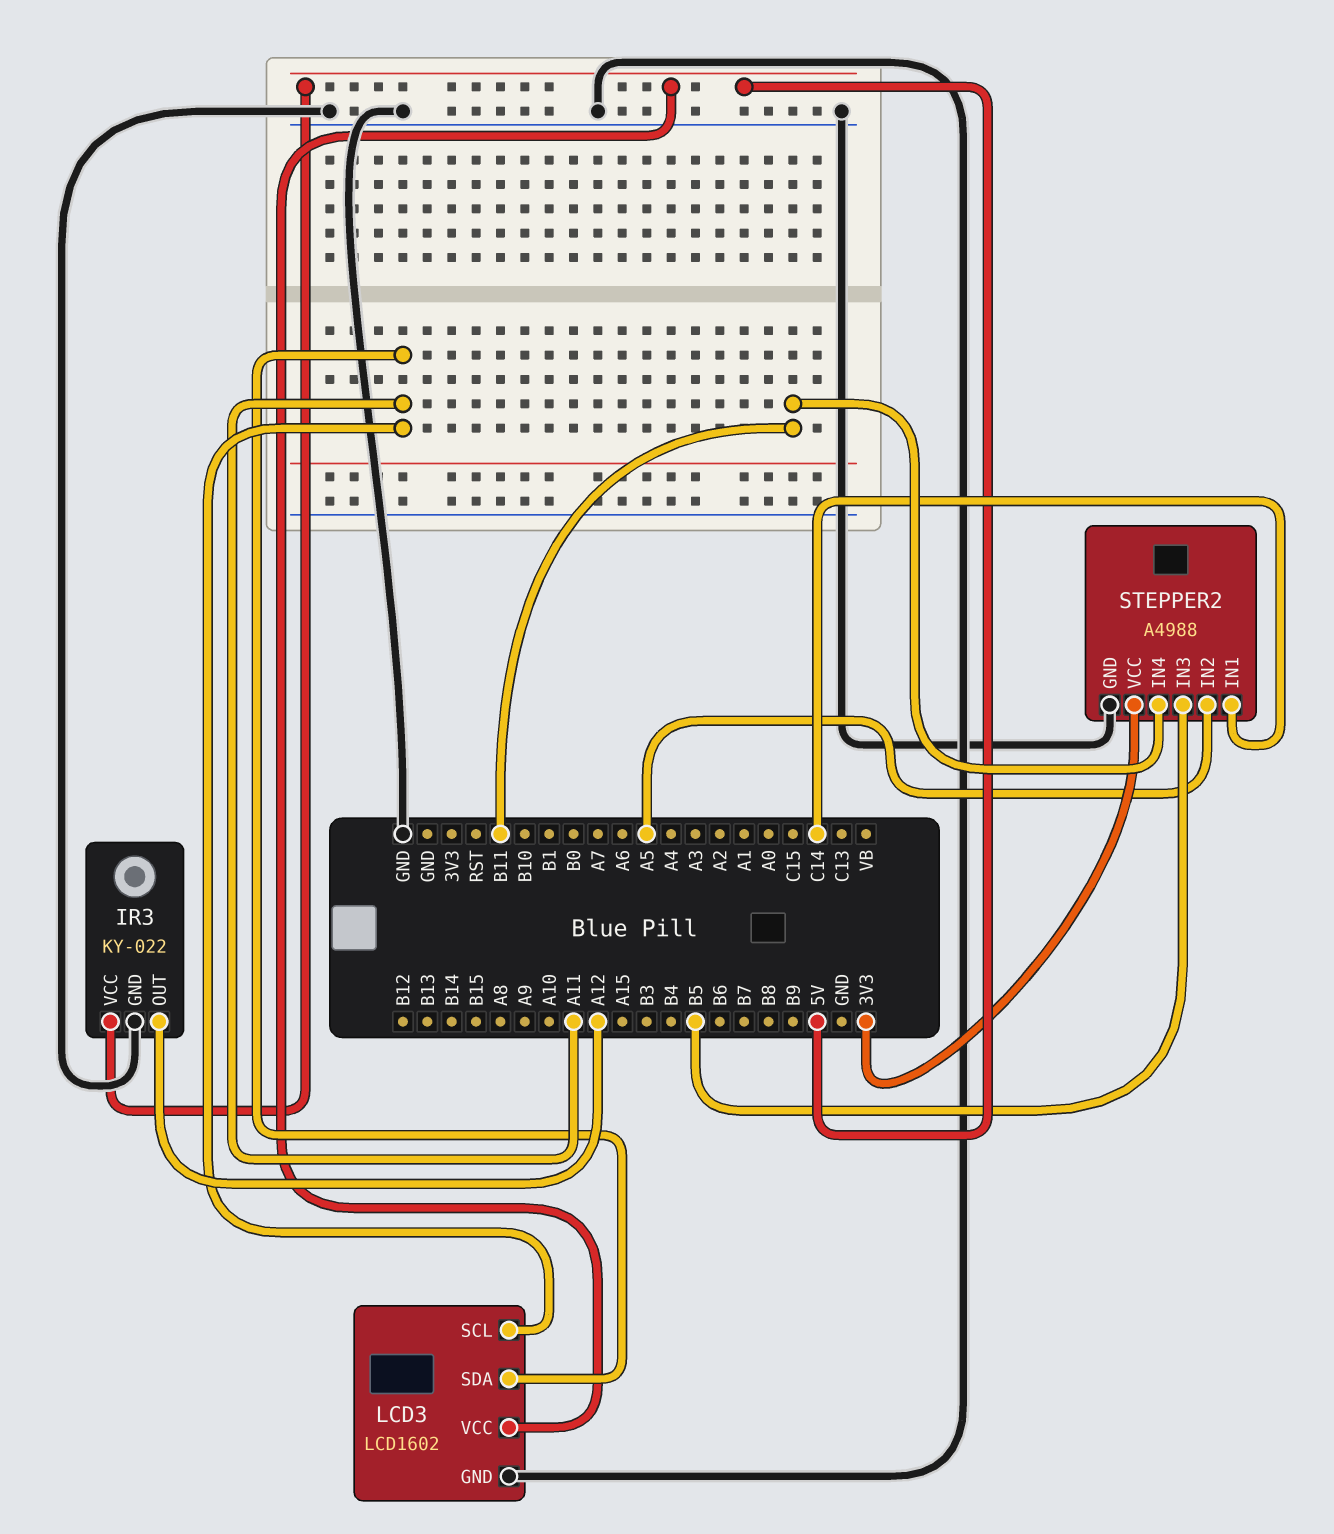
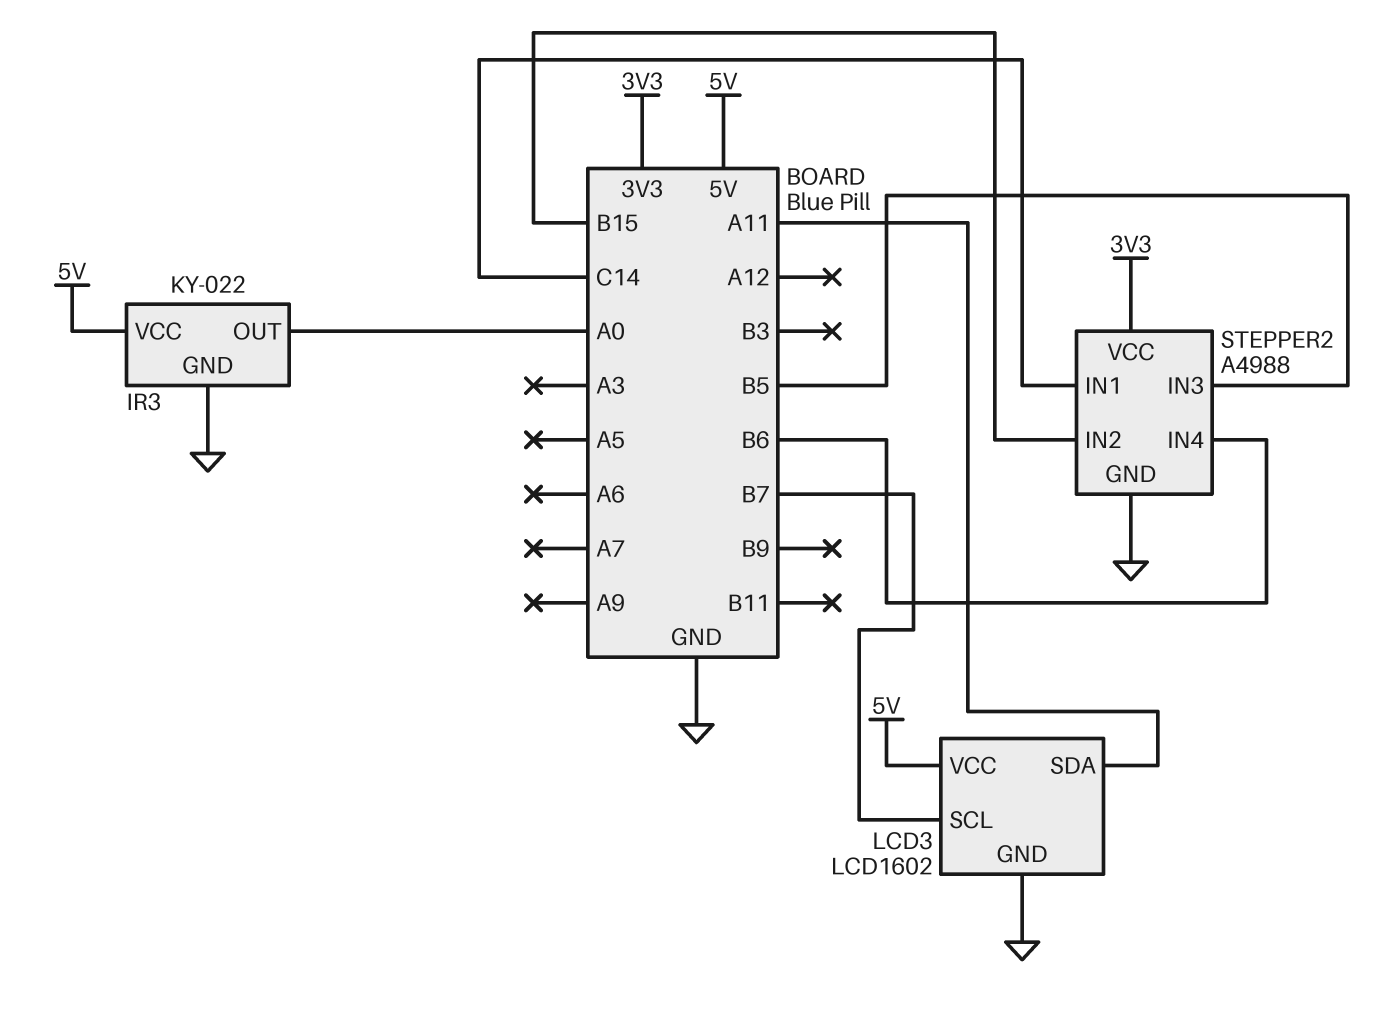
IR3 pin OUT: A12 -> A0
LCD3 pin SCL: A11 -> B7
STEPPER2 pin IN2: A5 -> B15
STEPPER2 pin IN4: B11 -> B6

